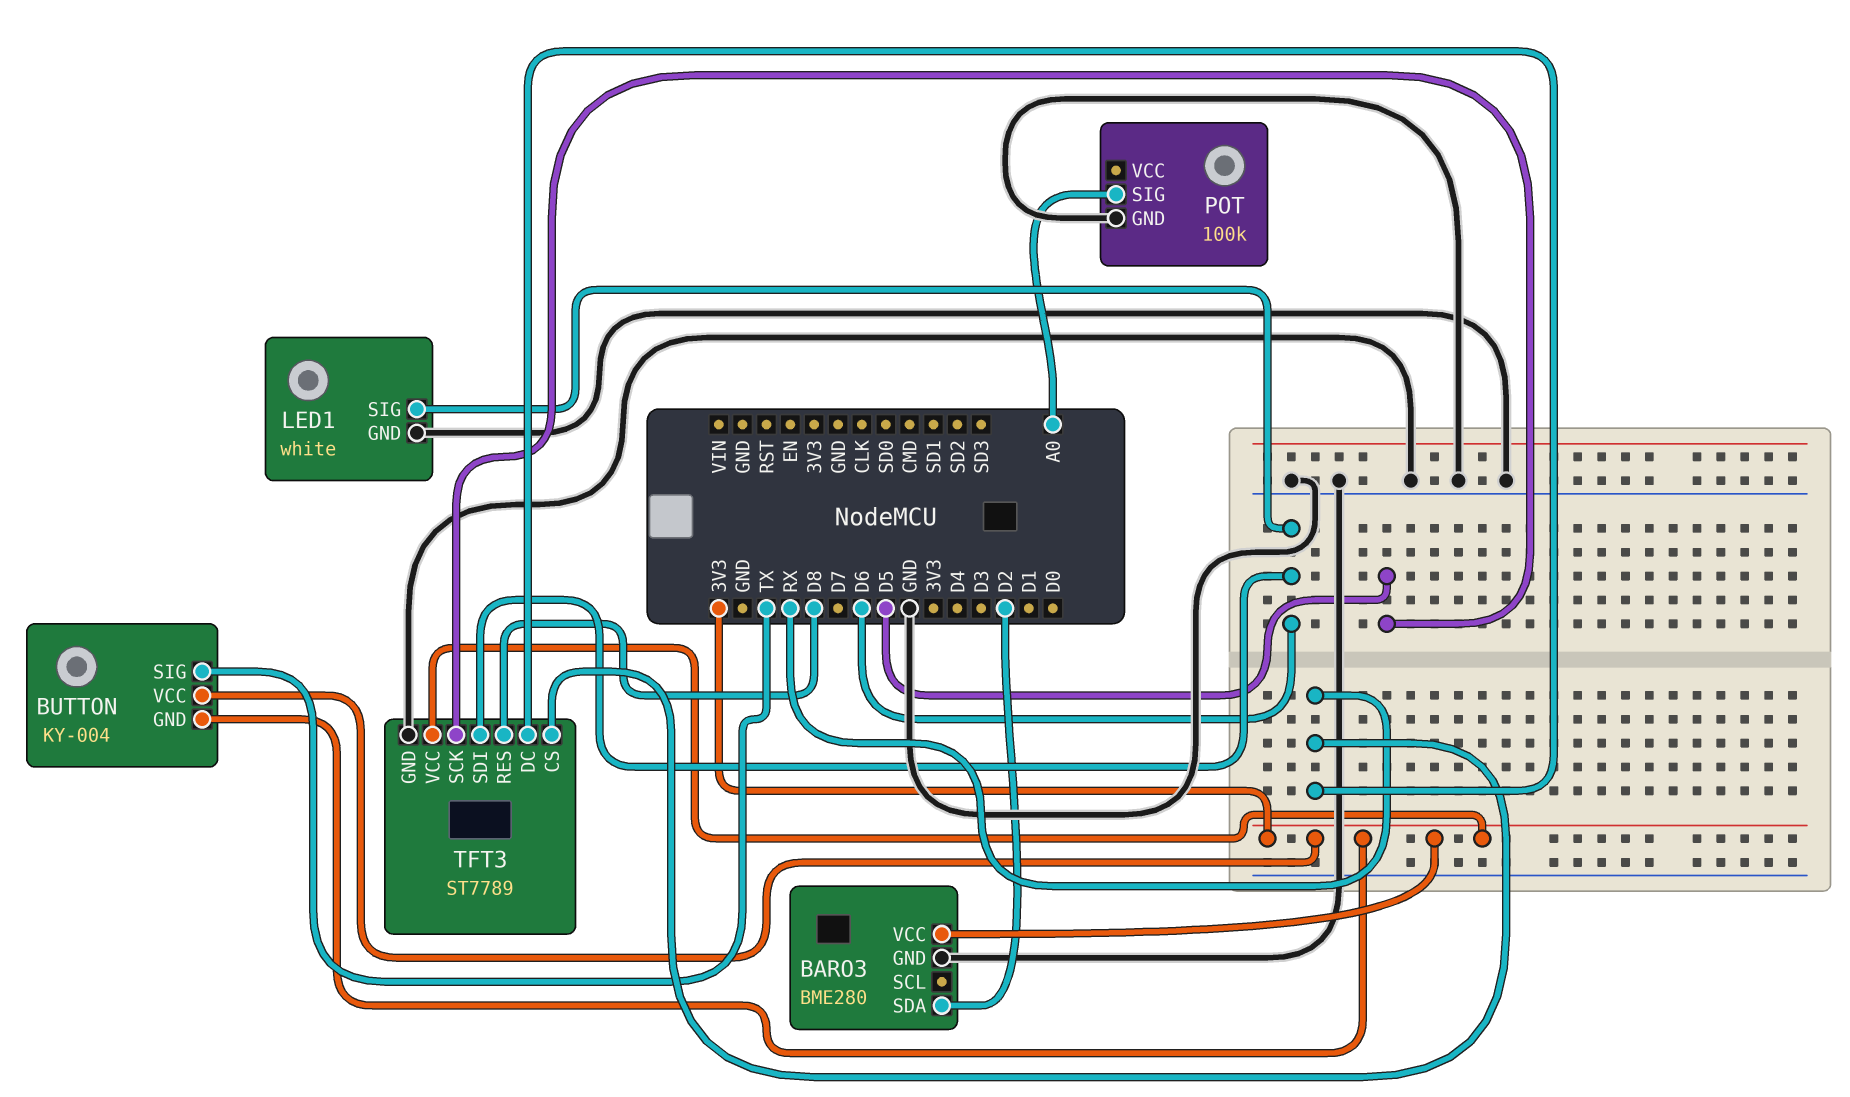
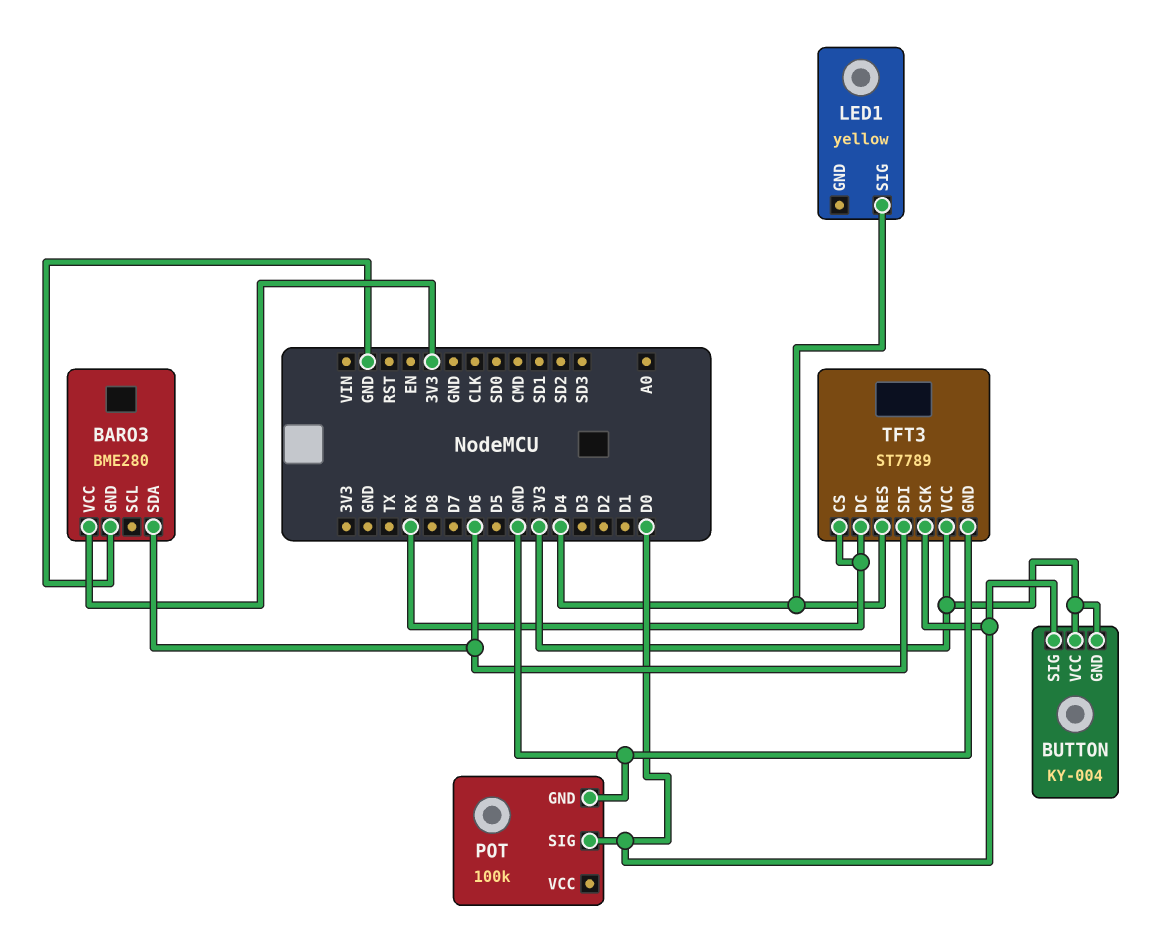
BARO3 pin SDA: D2 -> D6
BUTTON pin SIG: TX -> D0
LED1: white -> yellow
LED1 pin GND: GND -> none
LED1 pin SIG: D6 -> D4
POT pin SIG: A0 -> D0
TFT3 pin RES: D8 -> D4
TFT3 pin SCK: D5 -> D0

